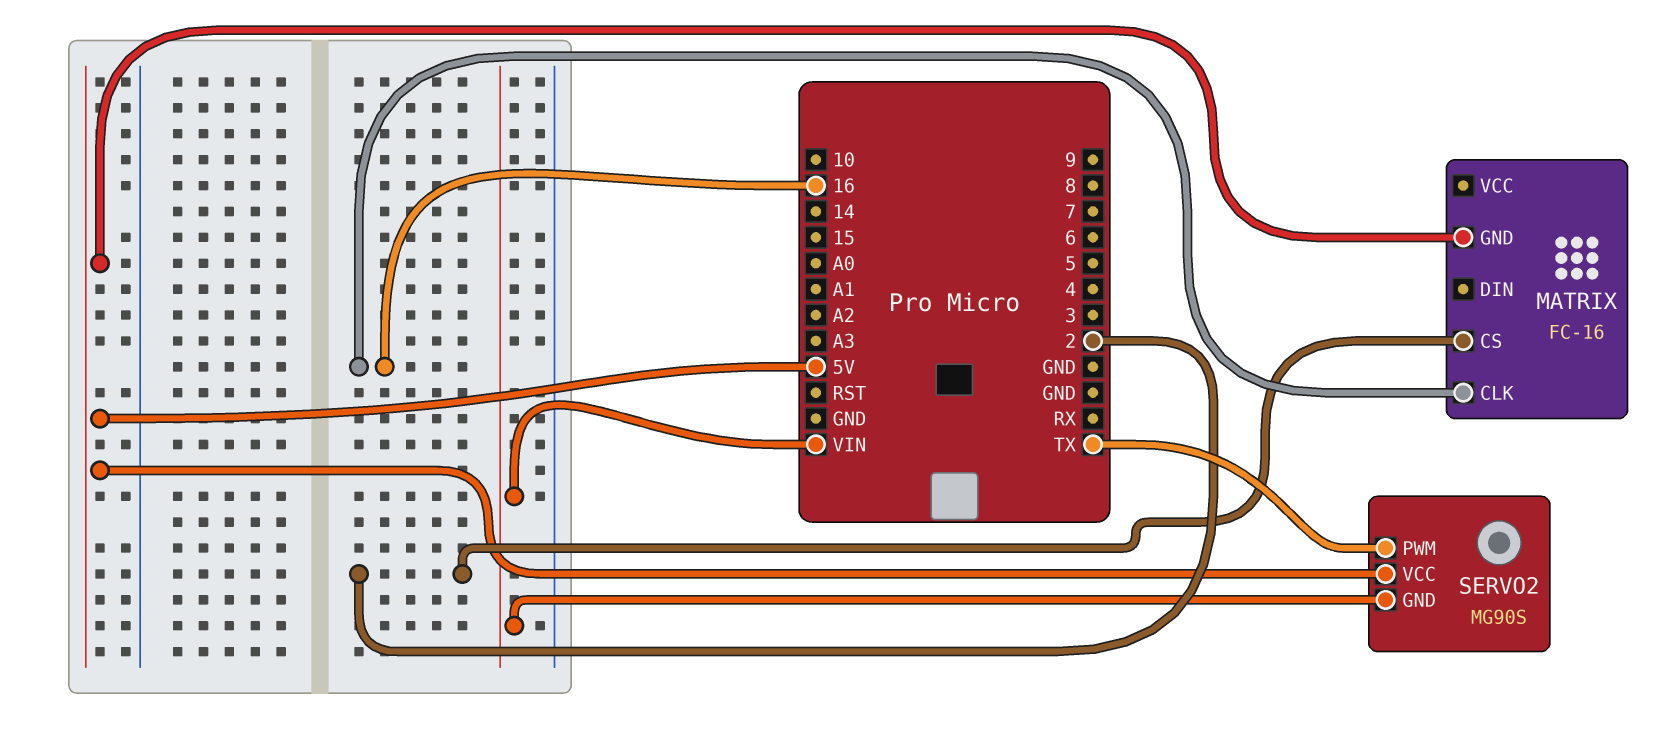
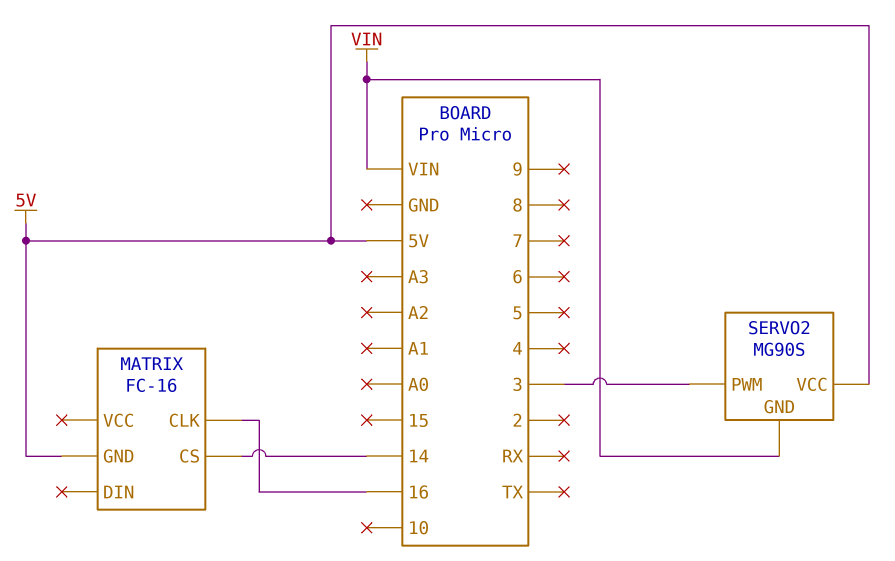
MATRIX pin CS: 2 -> 14
SERVO2 pin PWM: TX -> 3

